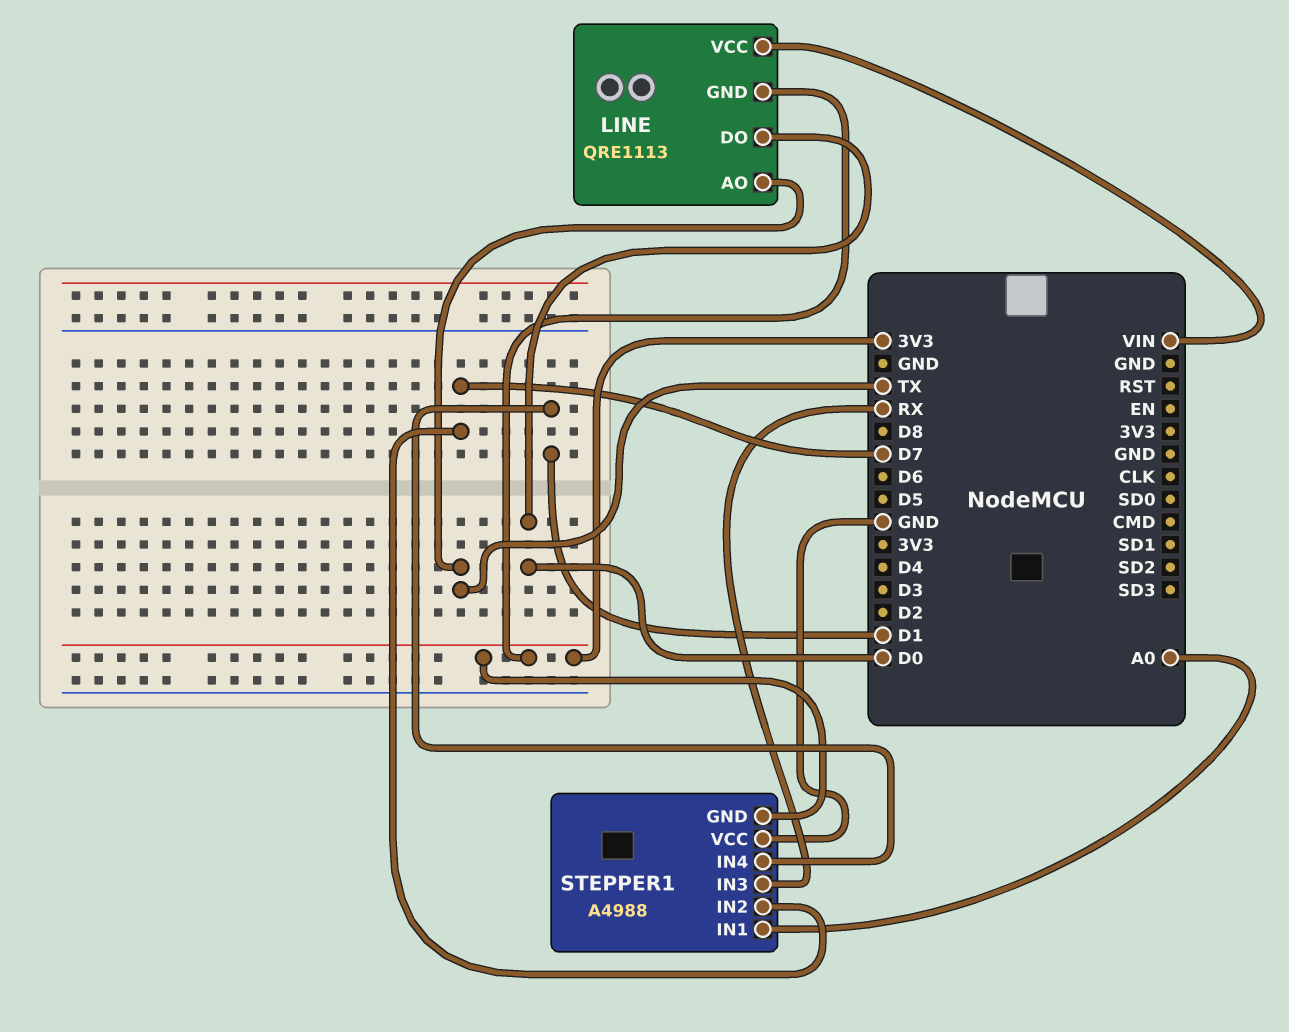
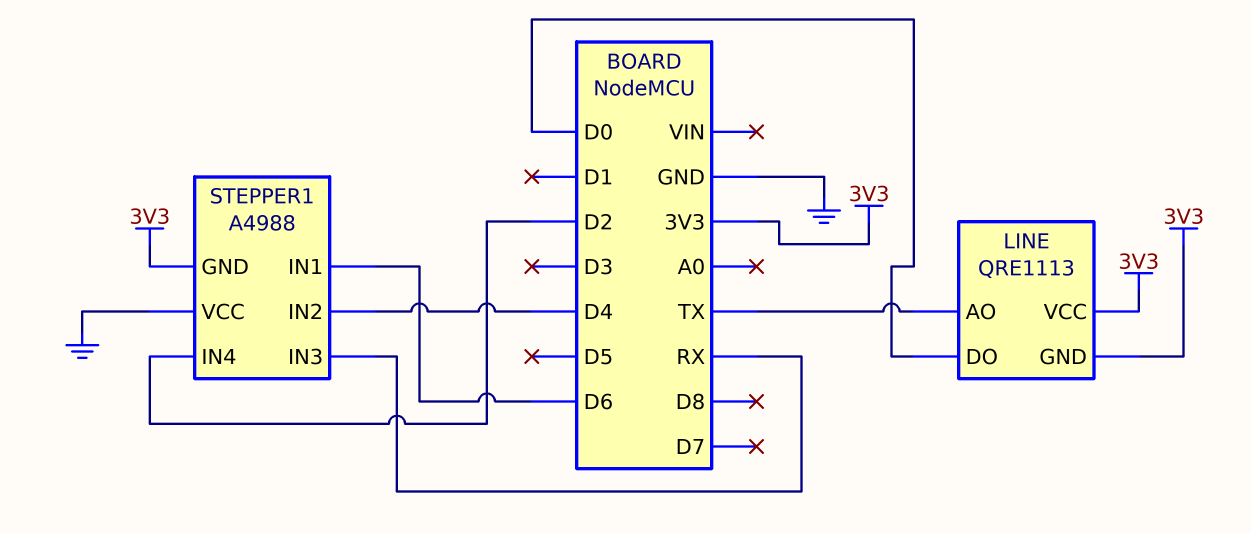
LINE pin VCC: VIN -> 3V3
STEPPER1 pin IN1: A0 -> D6
STEPPER1 pin IN2: D7 -> D4
STEPPER1 pin IN4: D1 -> D2

